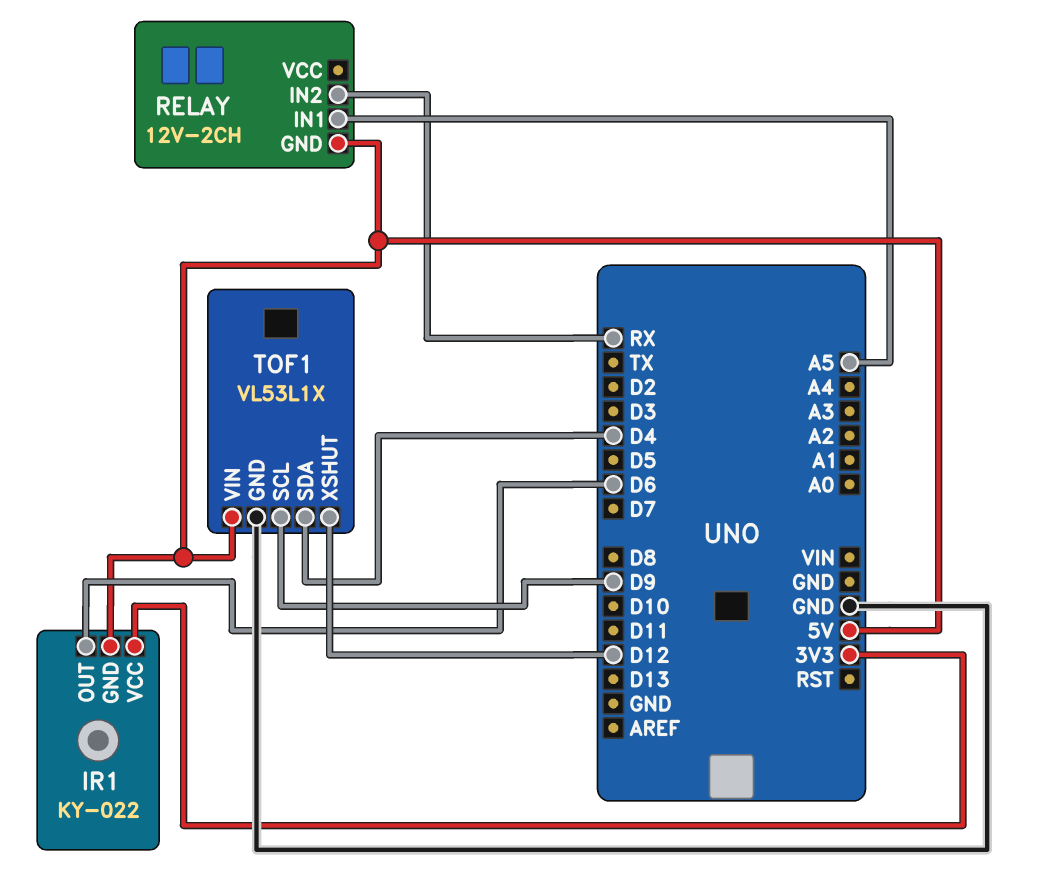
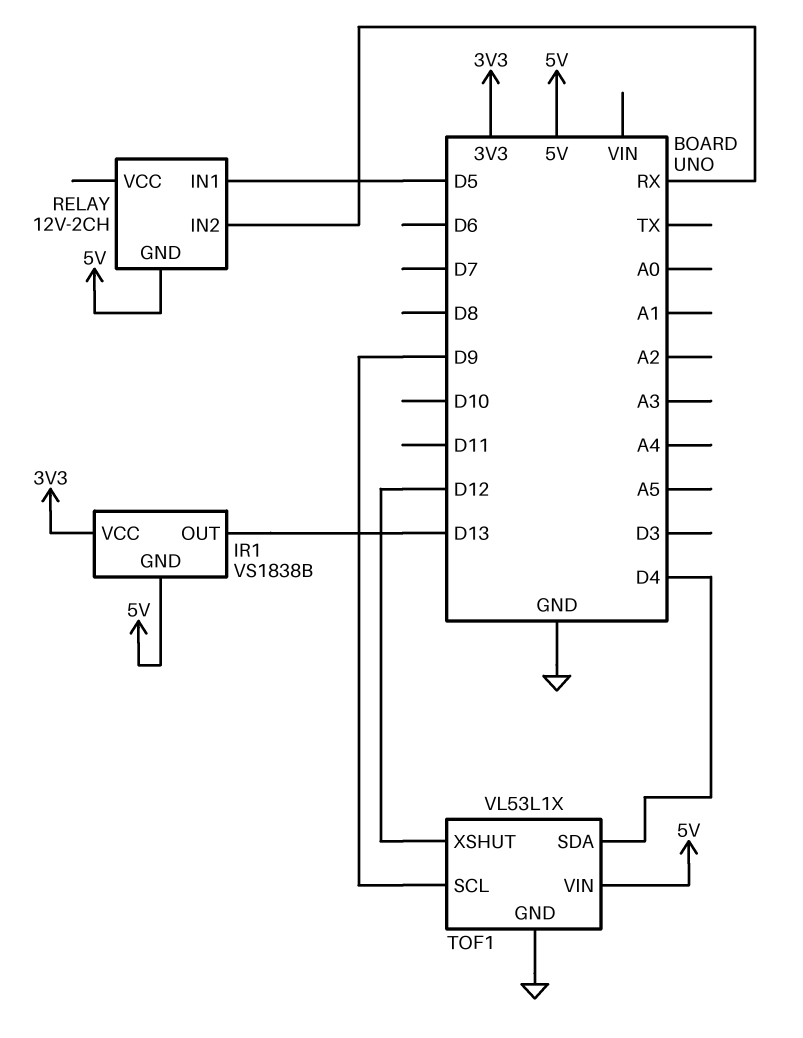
IR1: KY-022 -> VS1838B
IR1 pin OUT: D6 -> D13
RELAY pin IN1: A5 -> D5

